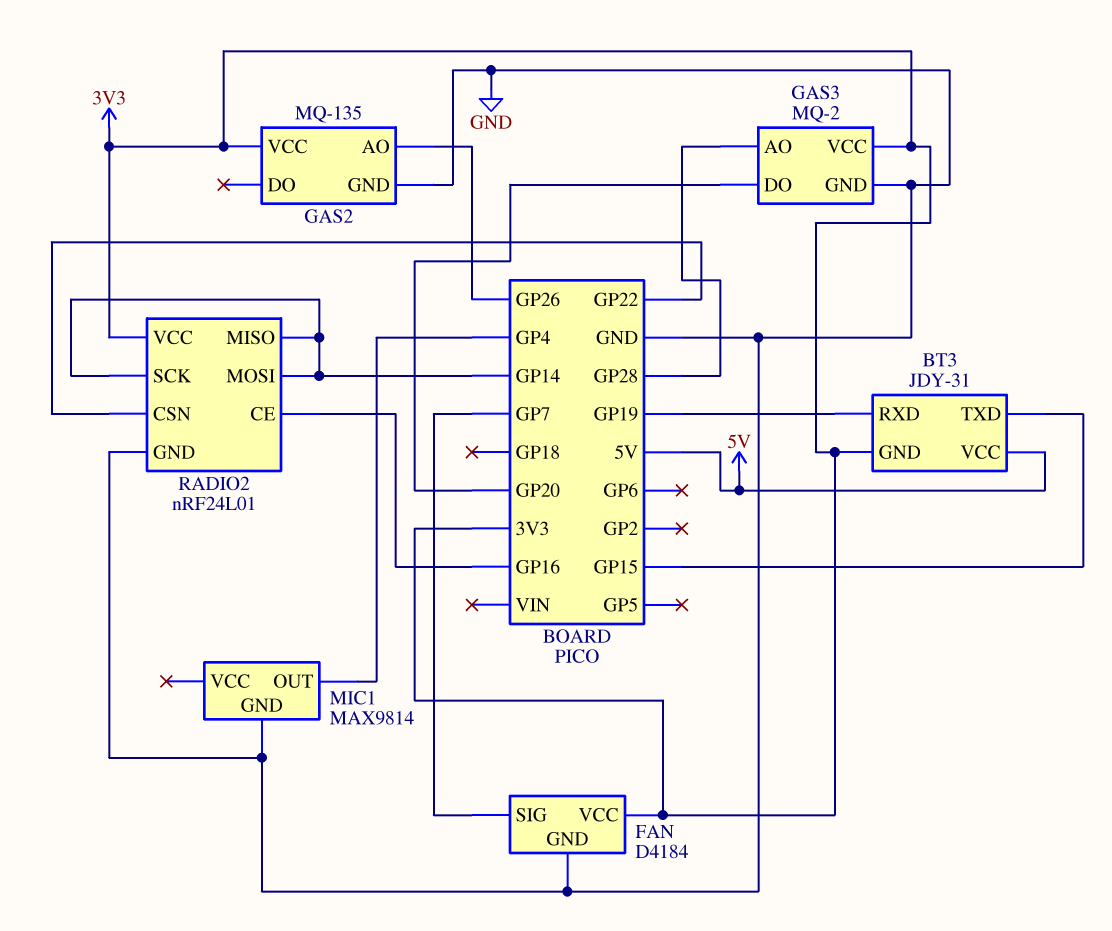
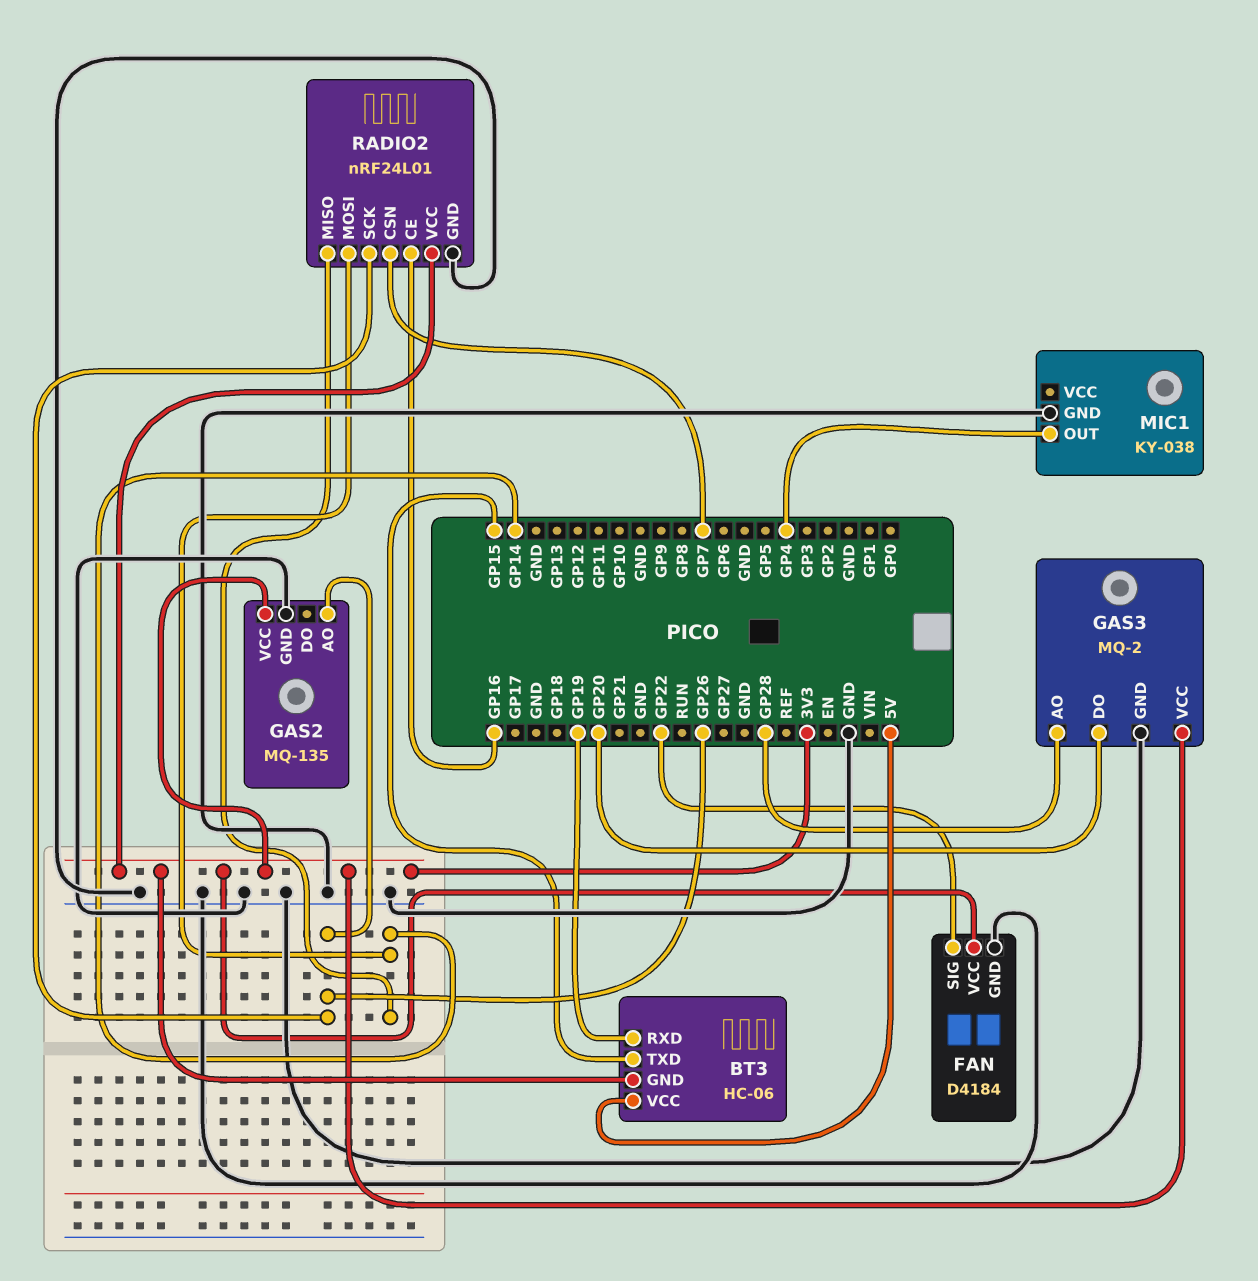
BT3: JDY-31 -> HC-06
FAN pin SIG: GP7 -> GP22
MIC1: MAX9814 -> KY-038
RADIO2 pin CSN: GP22 -> GP7
RADIO2 pin SCK: GP14 -> GP26

